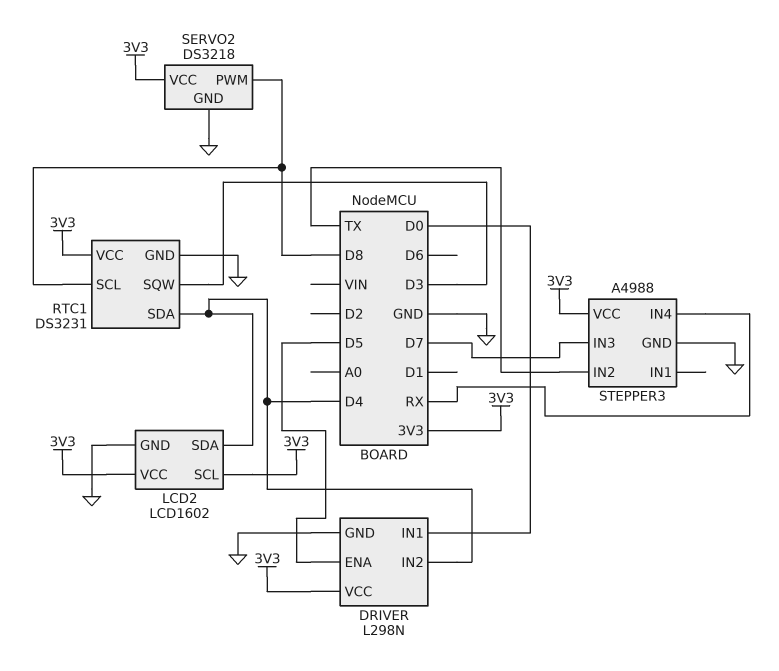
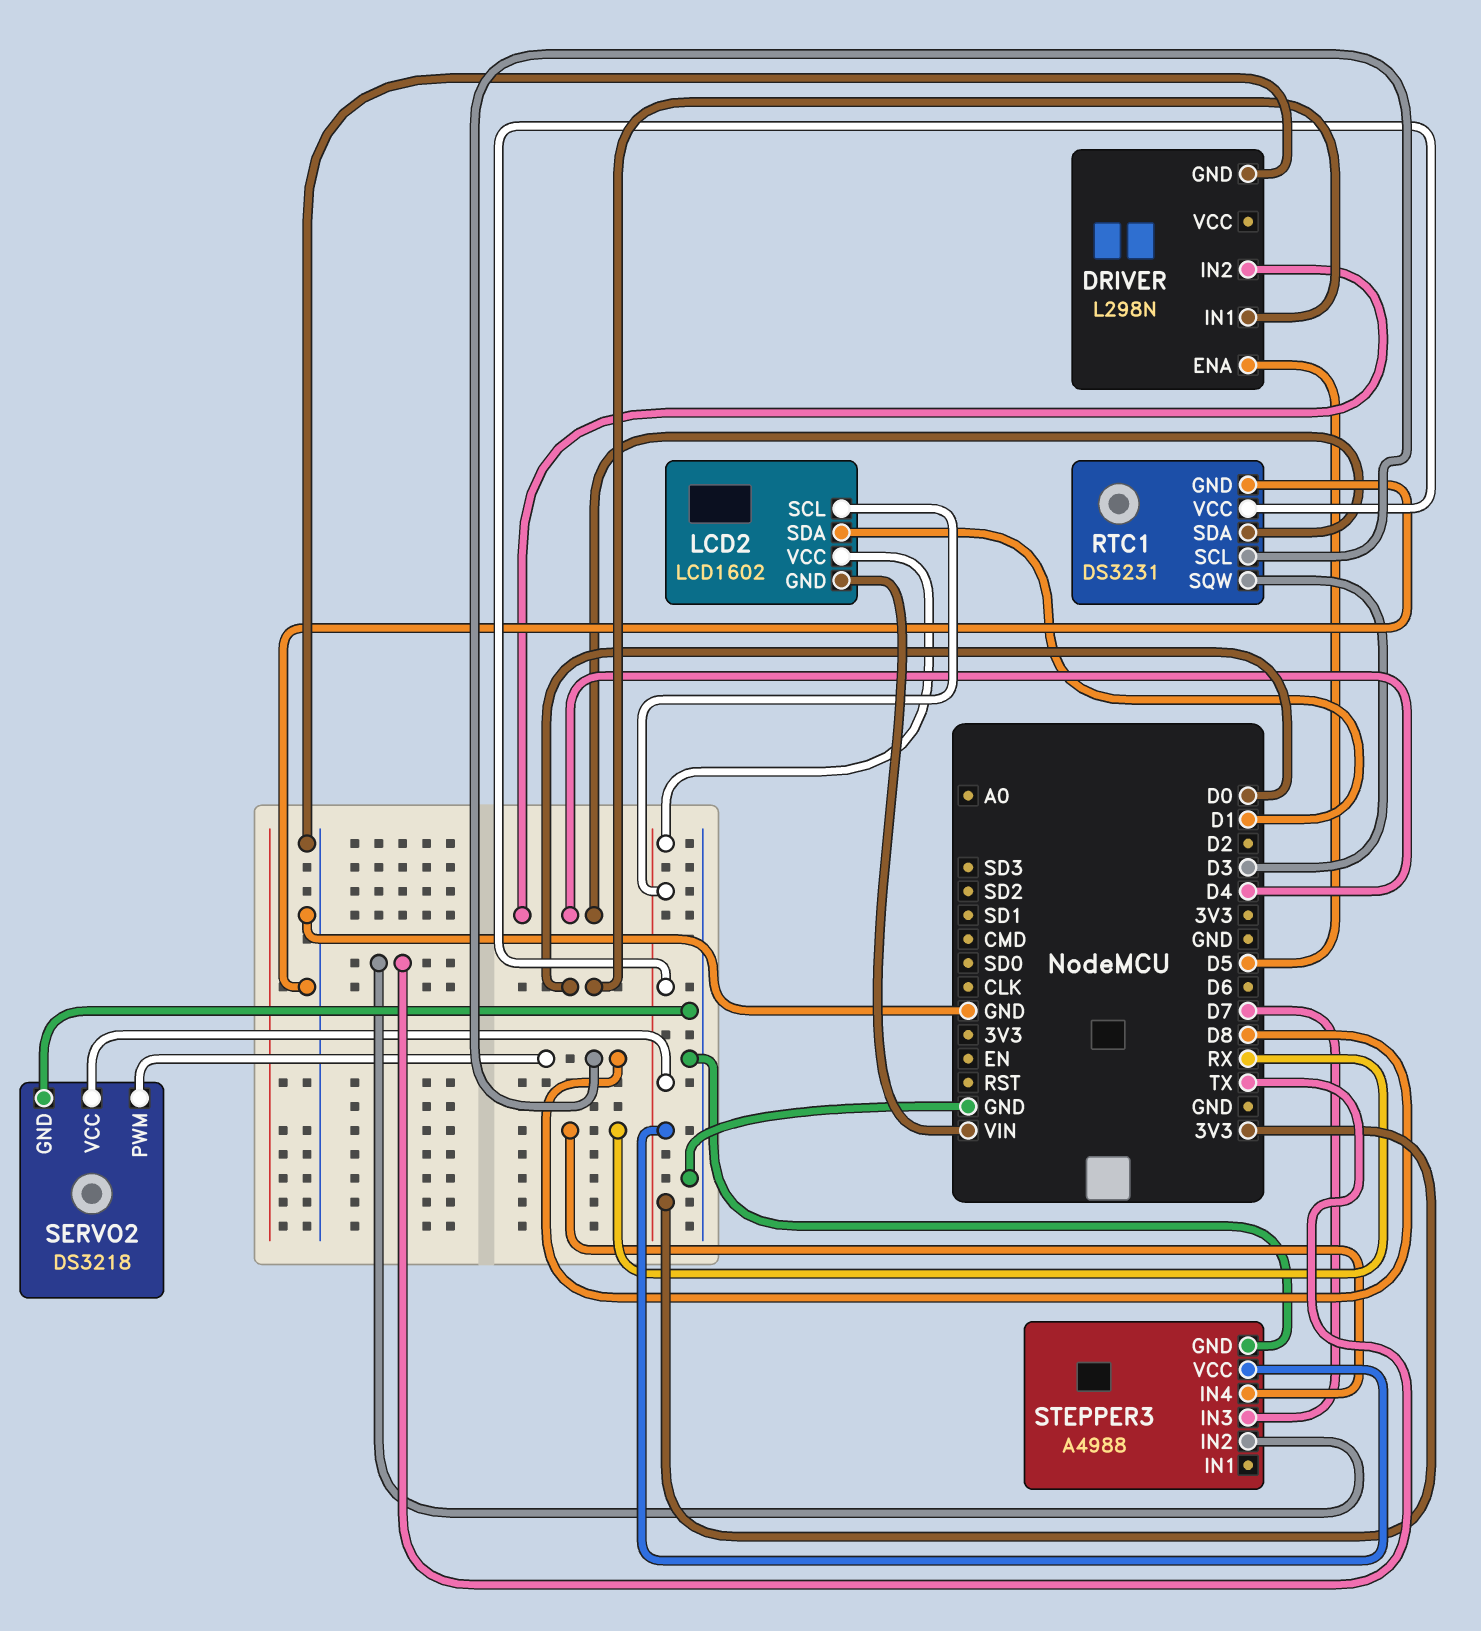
DRIVER pin VCC: 3V3 -> none
LCD2 pin GND: GND -> VIN
LCD2 pin SDA: D4 -> D1

